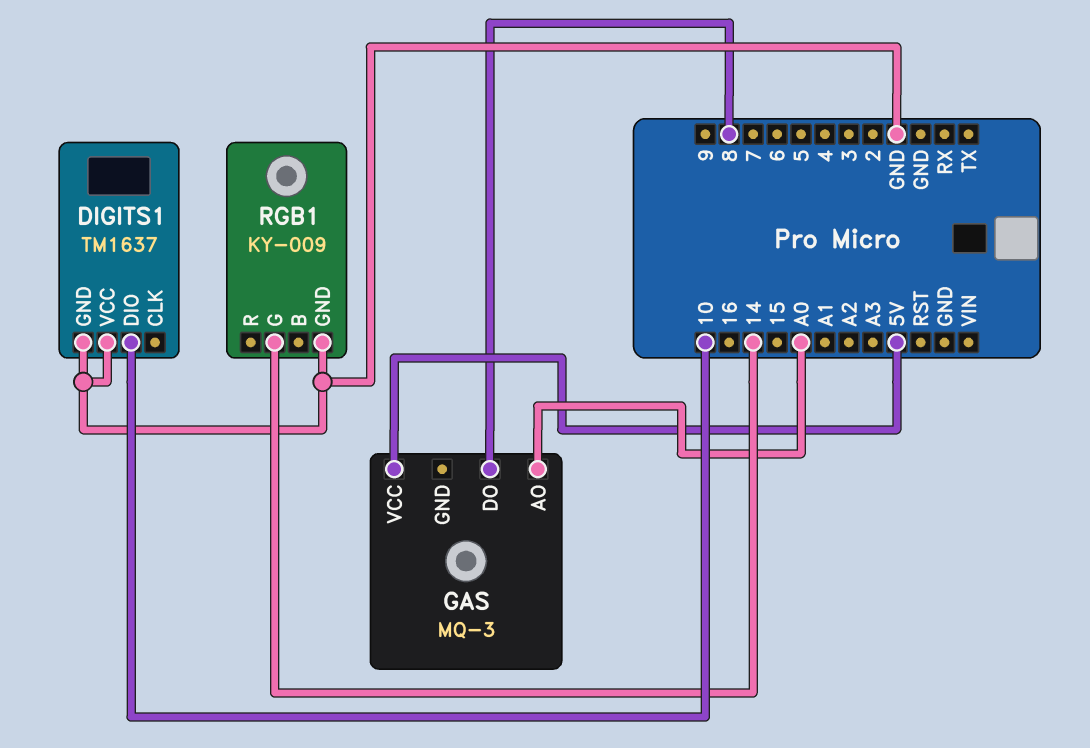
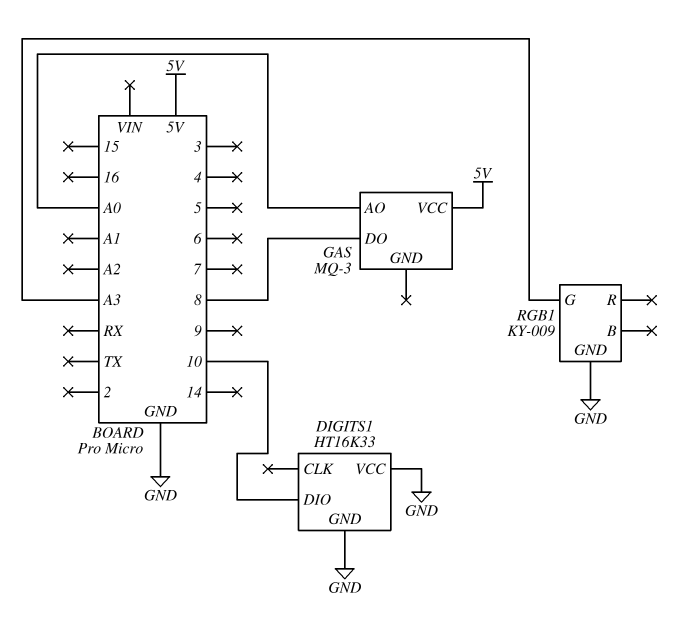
DIGITS1: TM1637 -> HT16K33
RGB1 pin G: 14 -> A3

